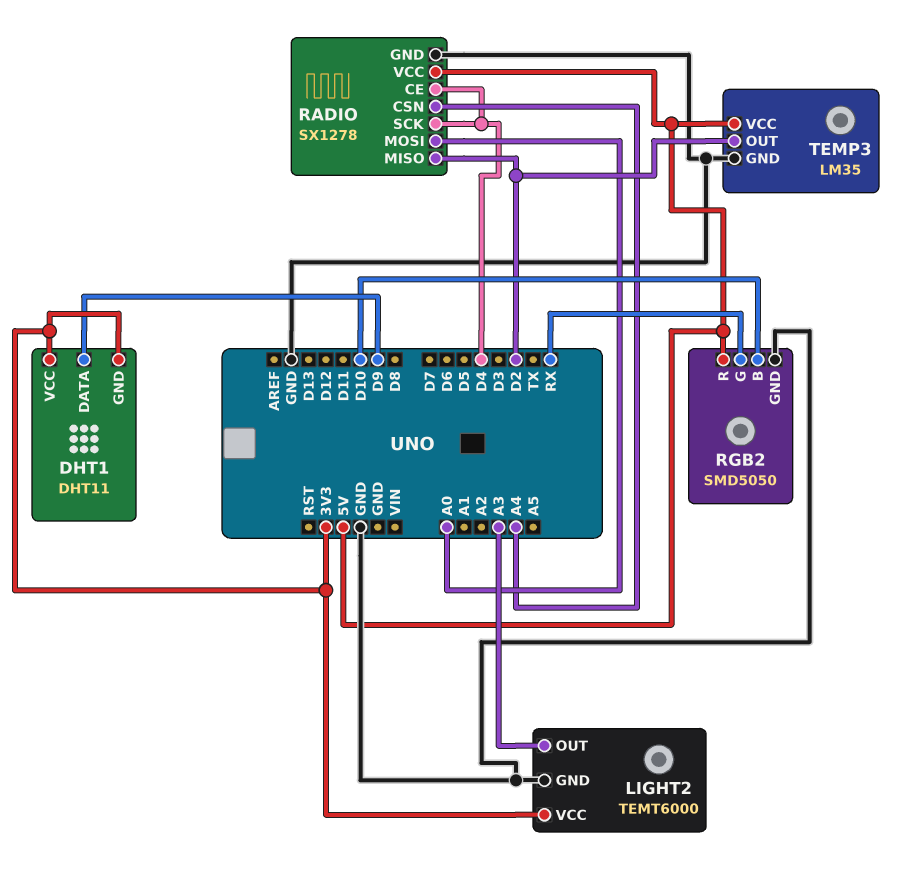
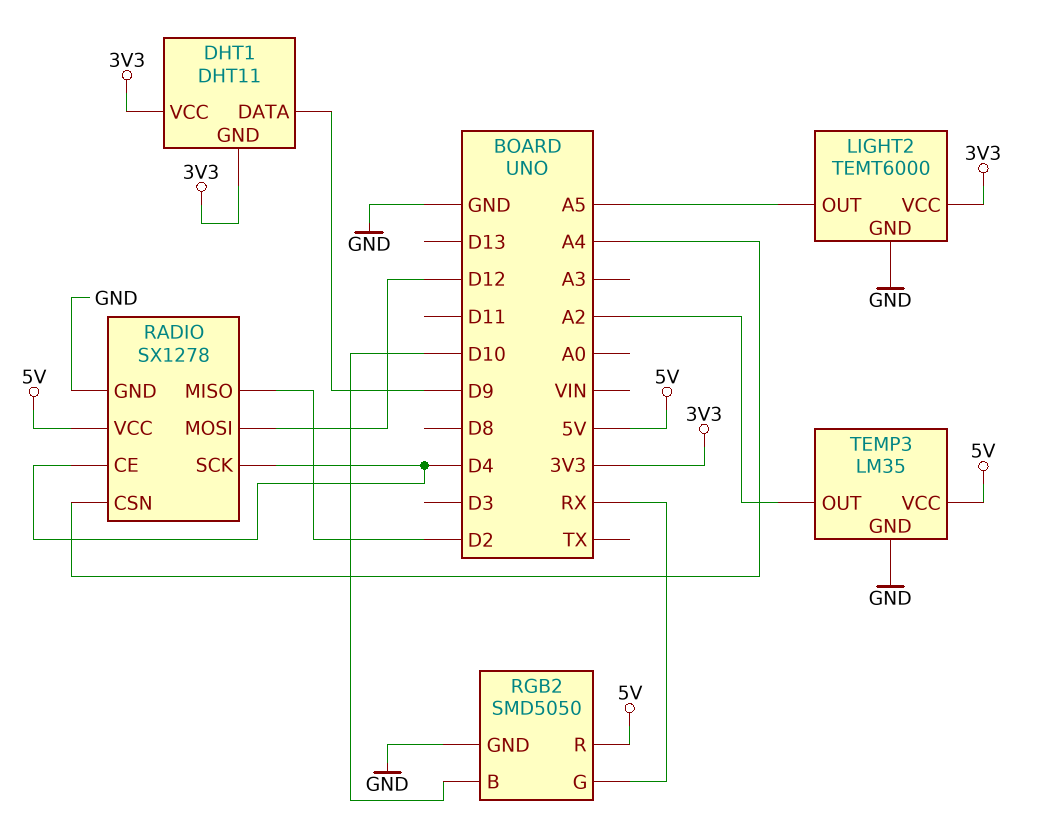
LIGHT2 pin OUT: A3 -> A5
RADIO pin MOSI: A0 -> D12
TEMP3 pin OUT: D2 -> A2

